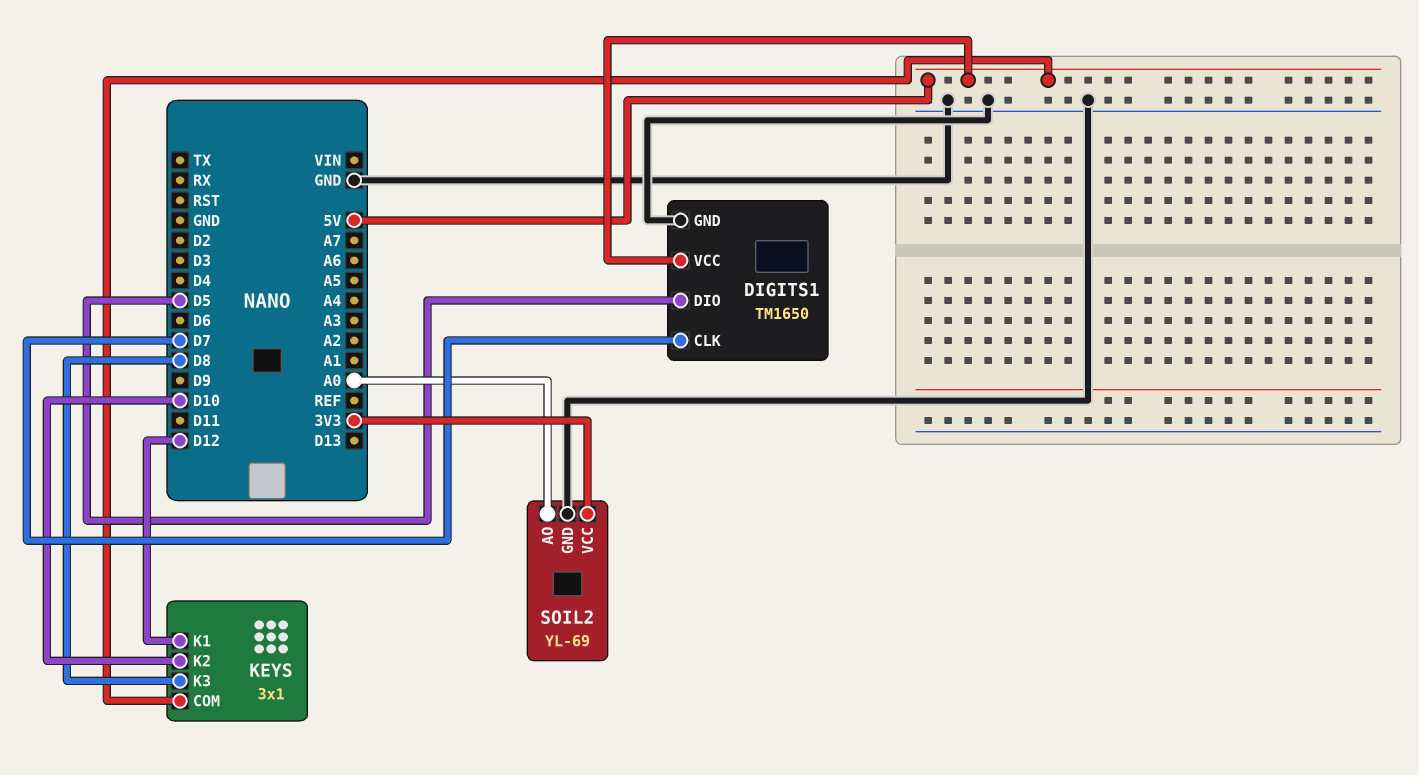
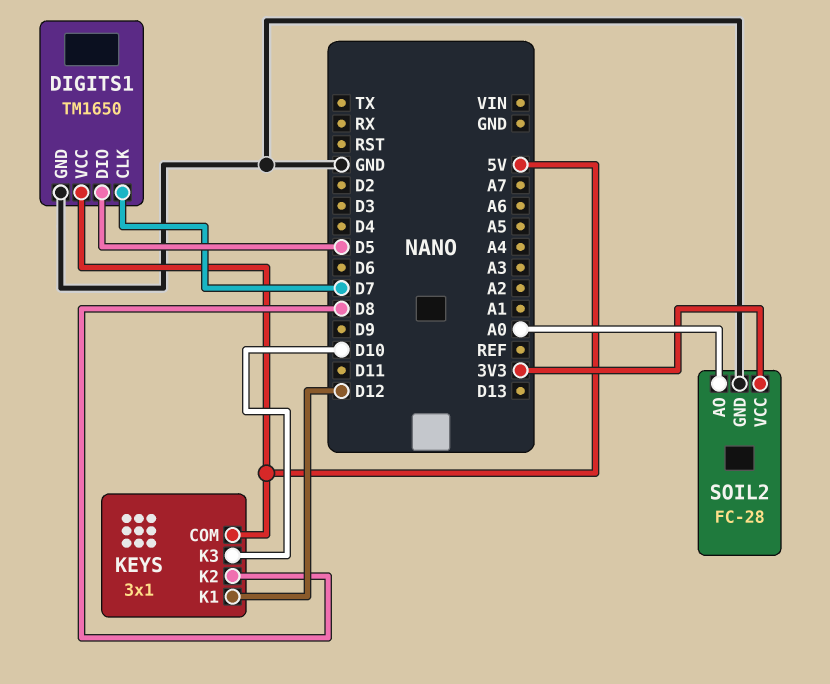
KEYS pin K2: D10 -> D8
KEYS pin K3: D8 -> D10
SOIL2: YL-69 -> FC-28

